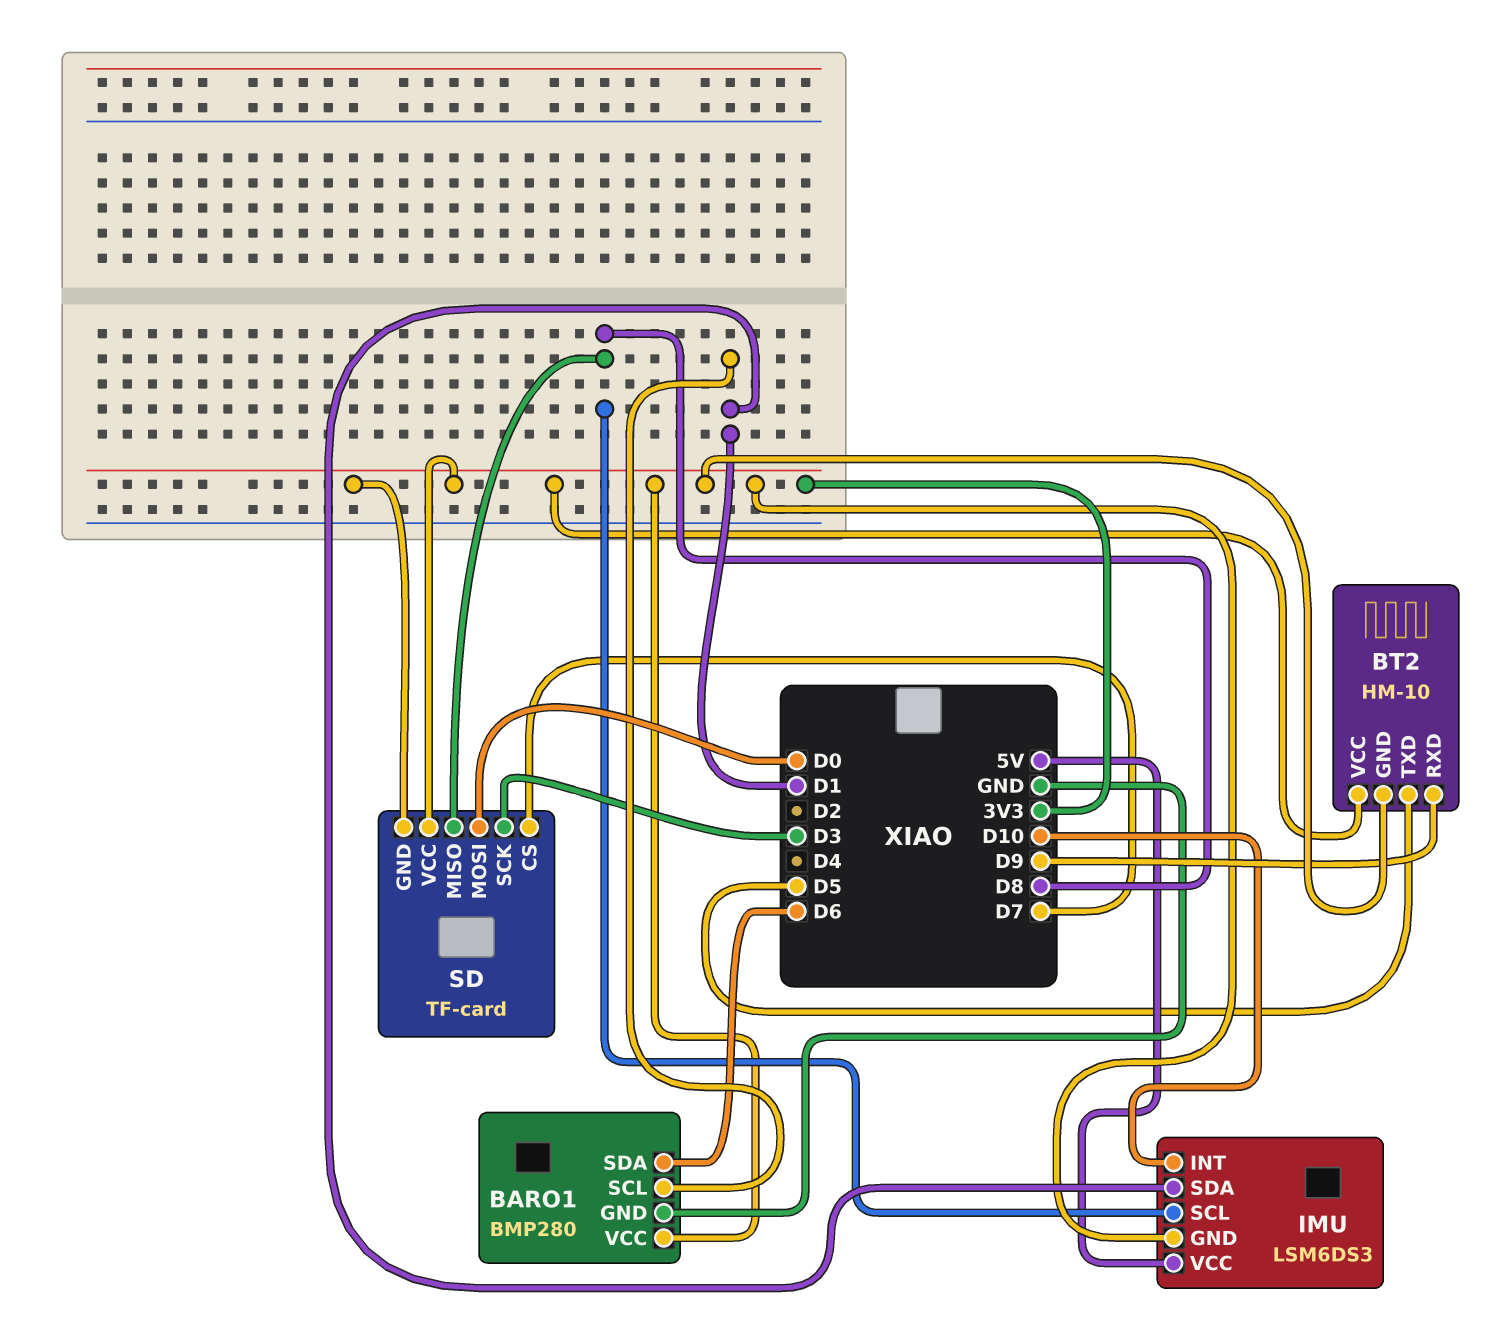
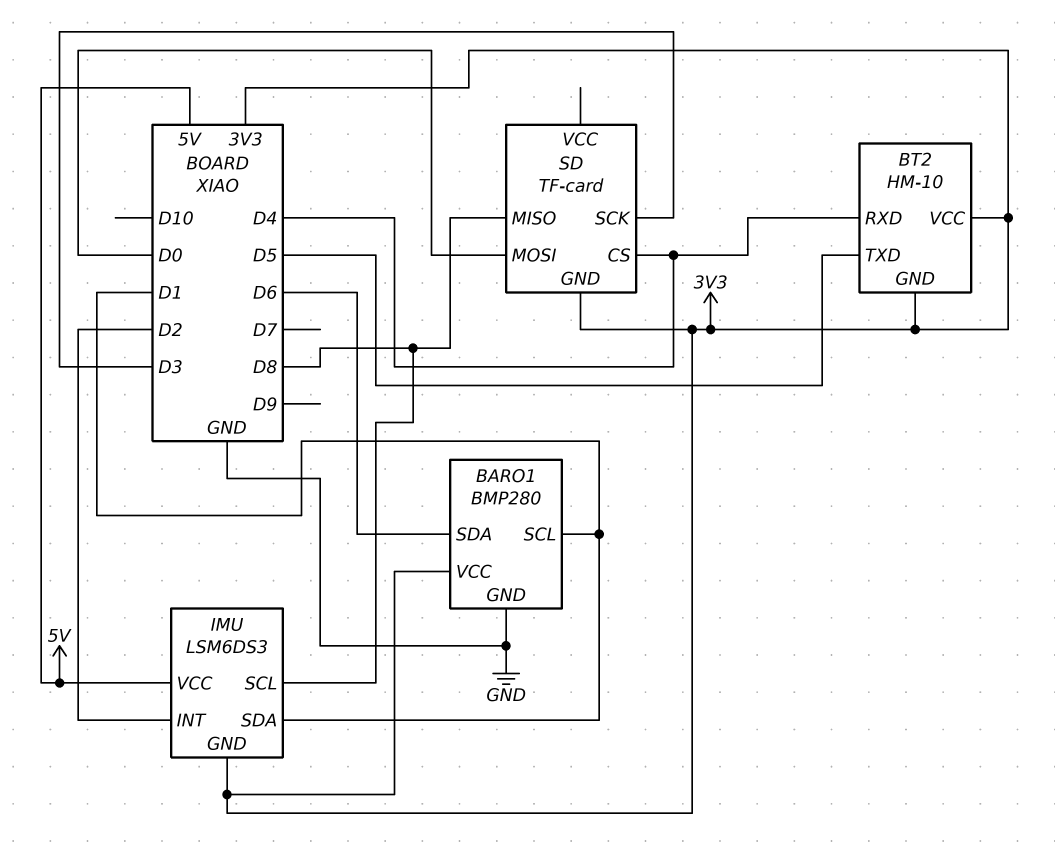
BT2 pin RXD: D9 -> D4
IMU pin INT: D10 -> D2
SD pin CS: D7 -> D4
SD pin VCC: 3V3 -> none

